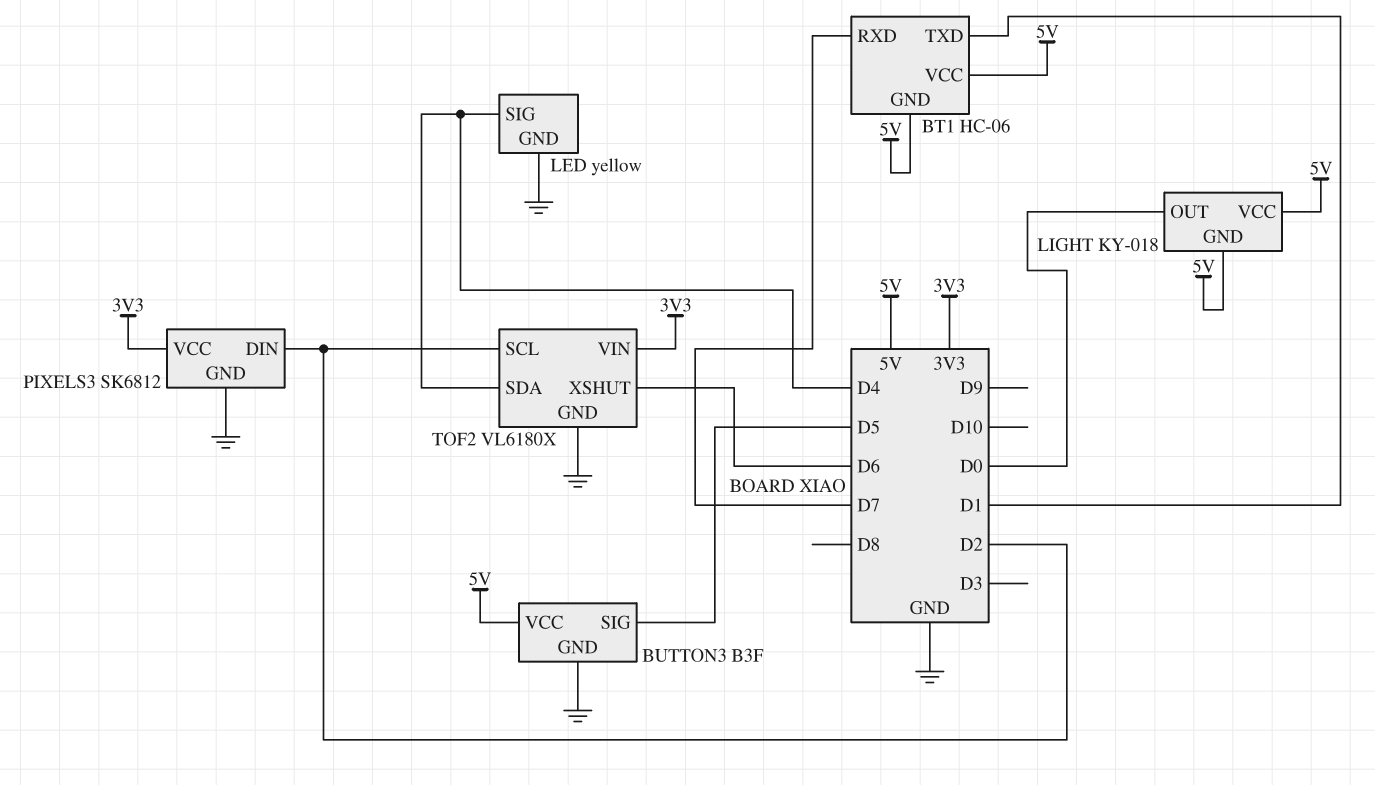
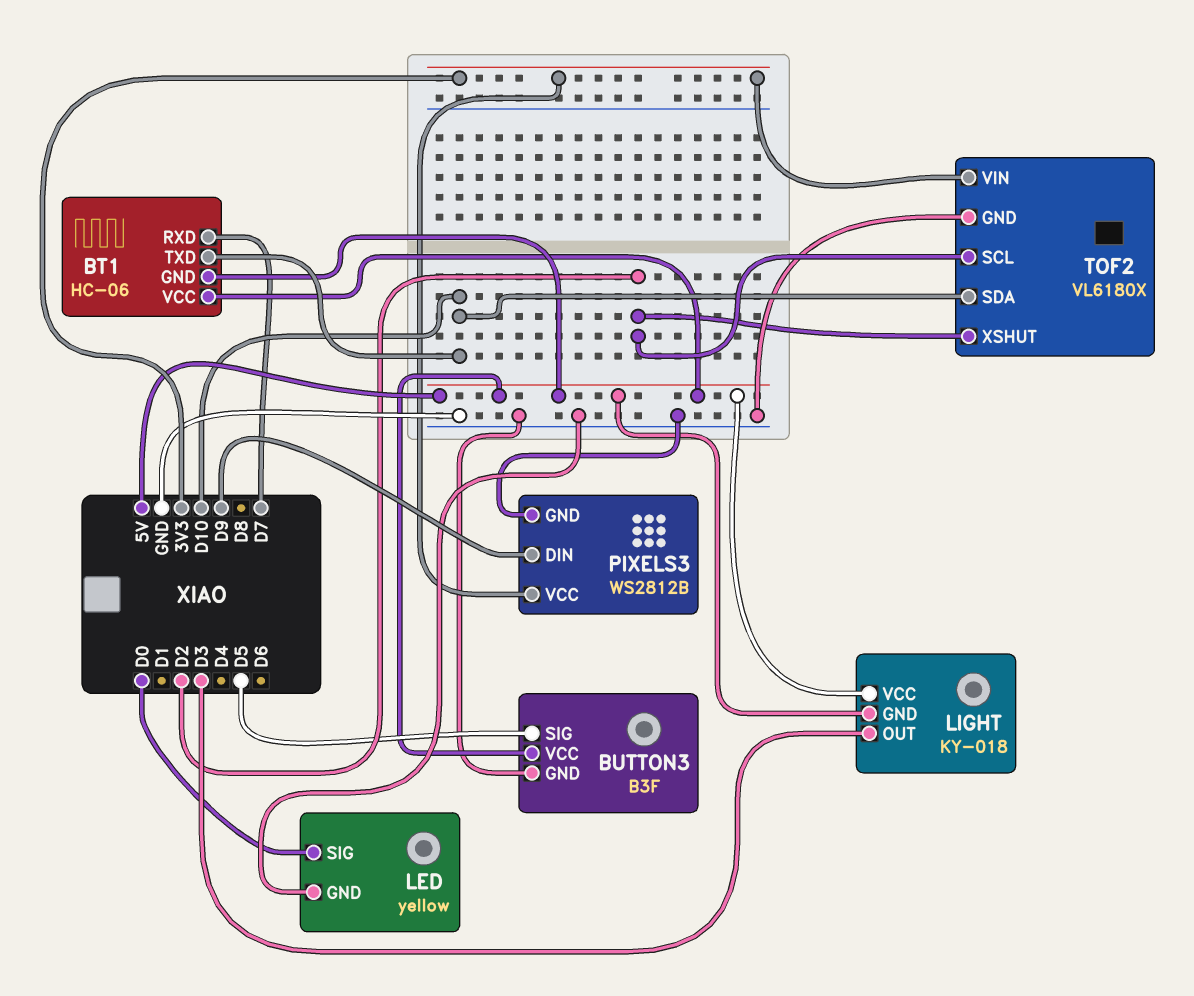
BT1 pin TXD: D1 -> D10
LED pin SIG: D4 -> D0
LIGHT pin OUT: D0 -> D3
PIXELS3: SK6812 -> WS2812B
PIXELS3 pin DIN: D2 -> D9
TOF2 pin SDA: D4 -> D10
TOF2 pin XSHUT: D6 -> D2

